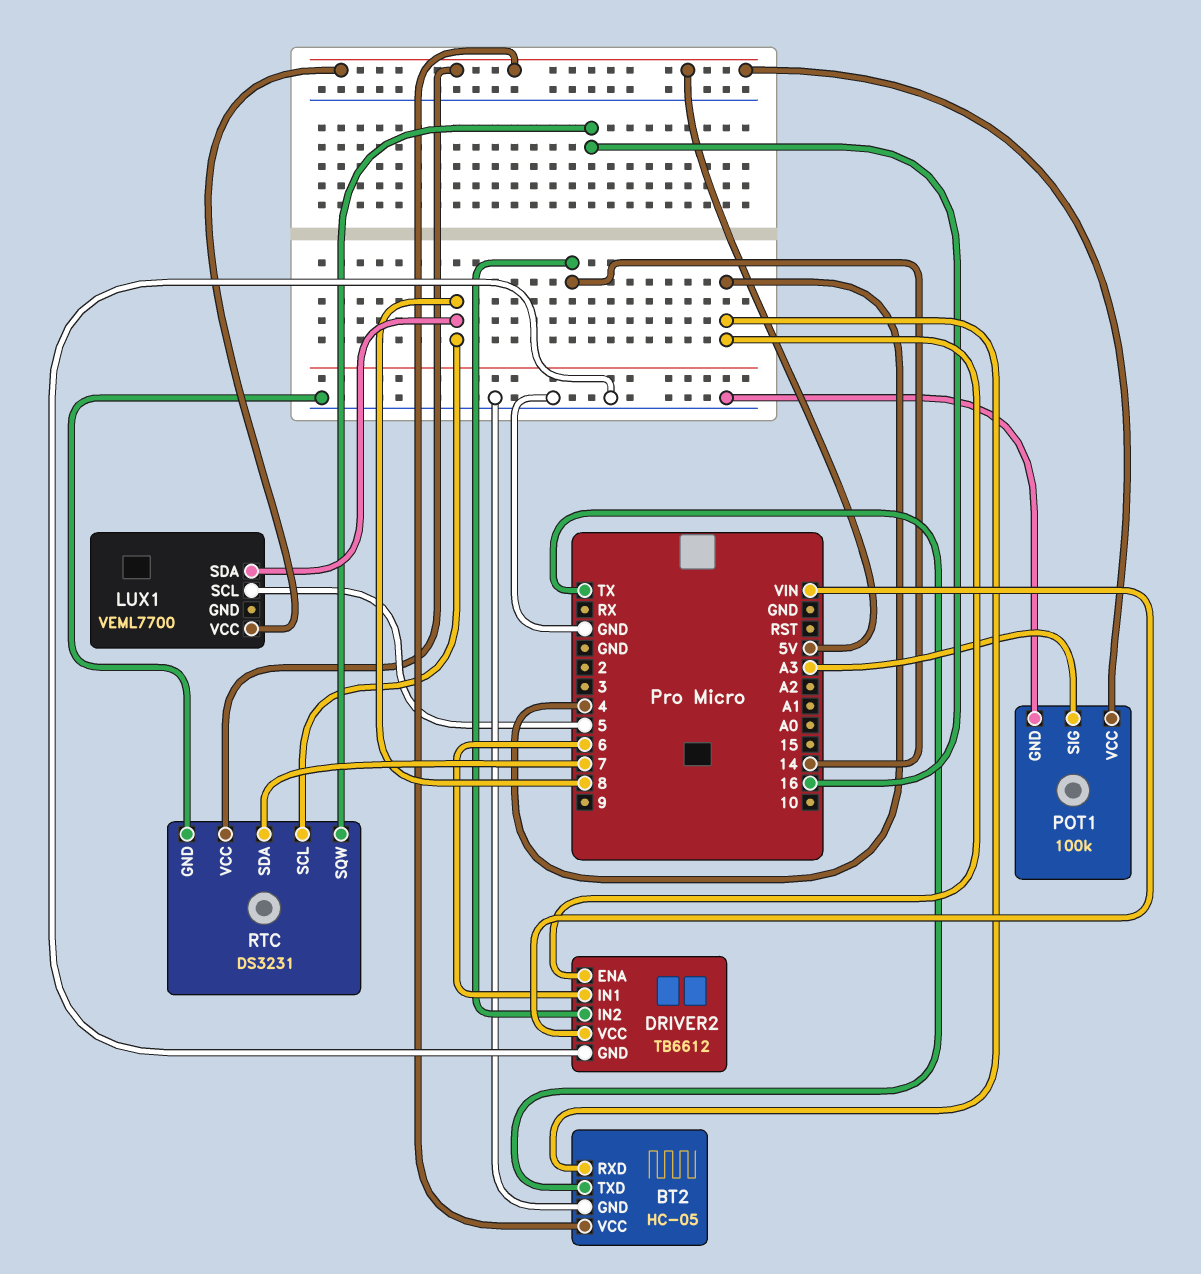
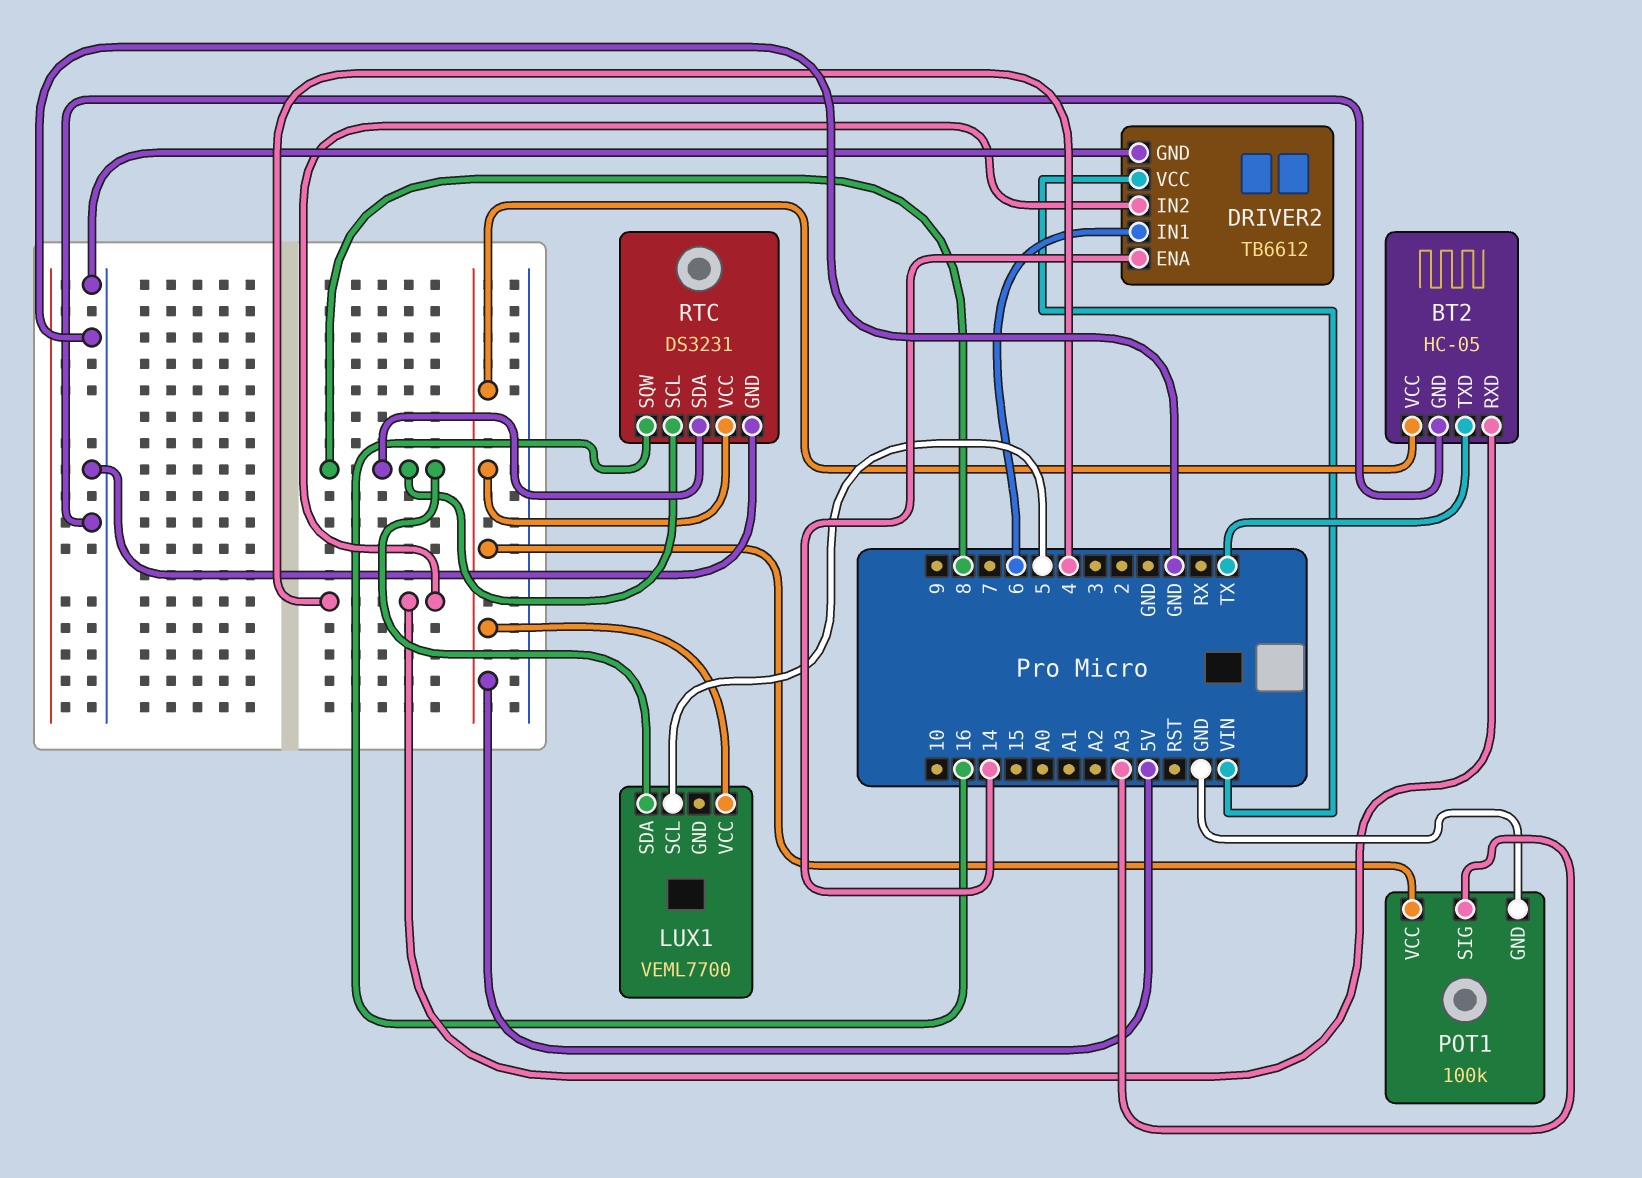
DRIVER2 pin ENA: 4 -> 14
DRIVER2 pin IN2: 14 -> 4
RTC pin SDA: 7 -> 8

